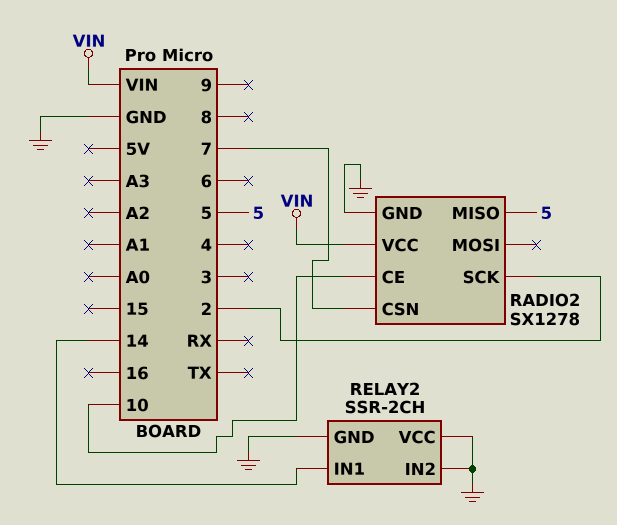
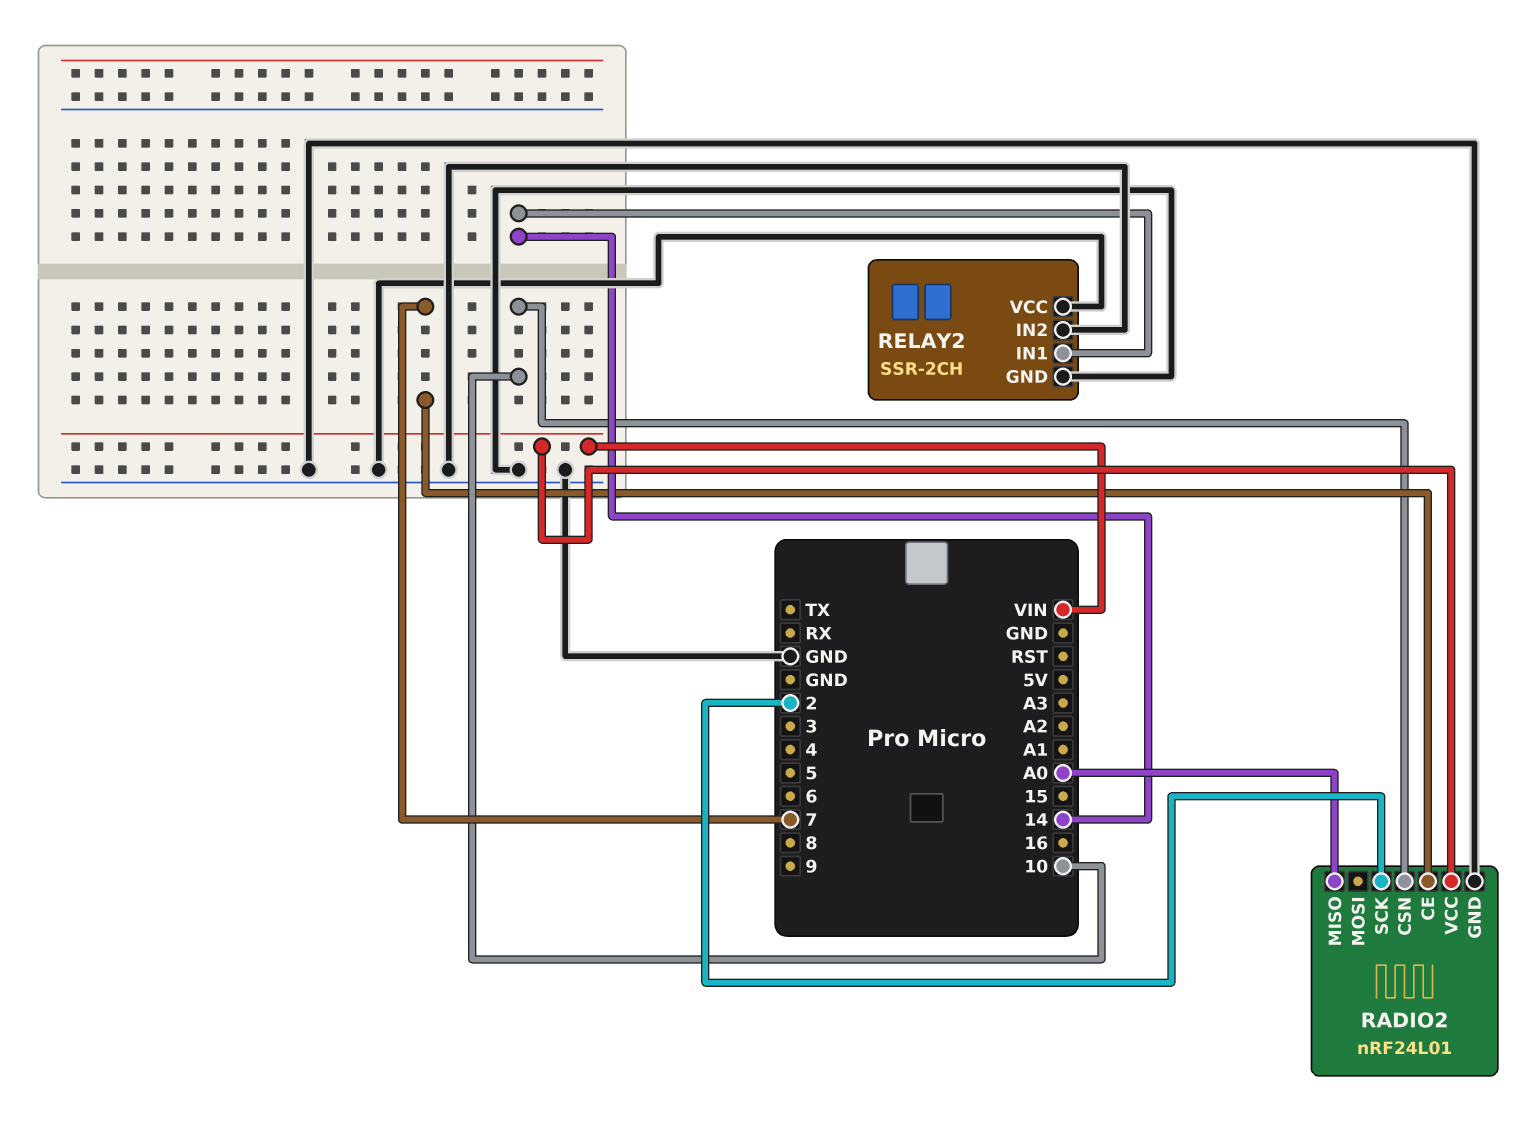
RADIO2: SX1278 -> nRF24L01
RADIO2 pin CE: 10 -> 7
RADIO2 pin CSN: 7 -> 10
RADIO2 pin MISO: 5 -> A0

